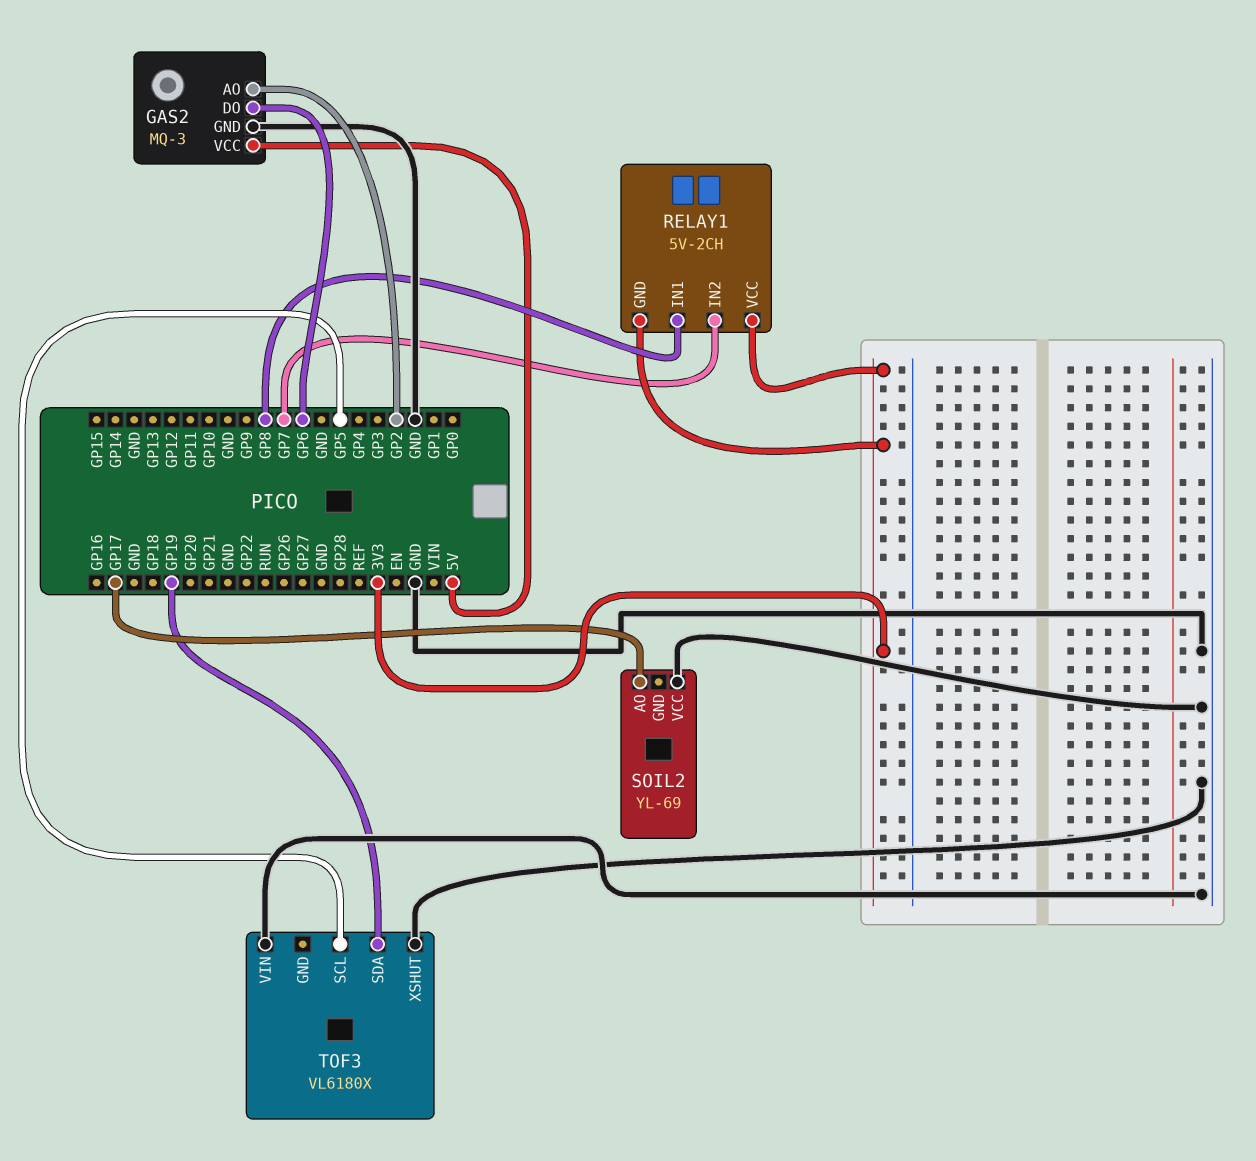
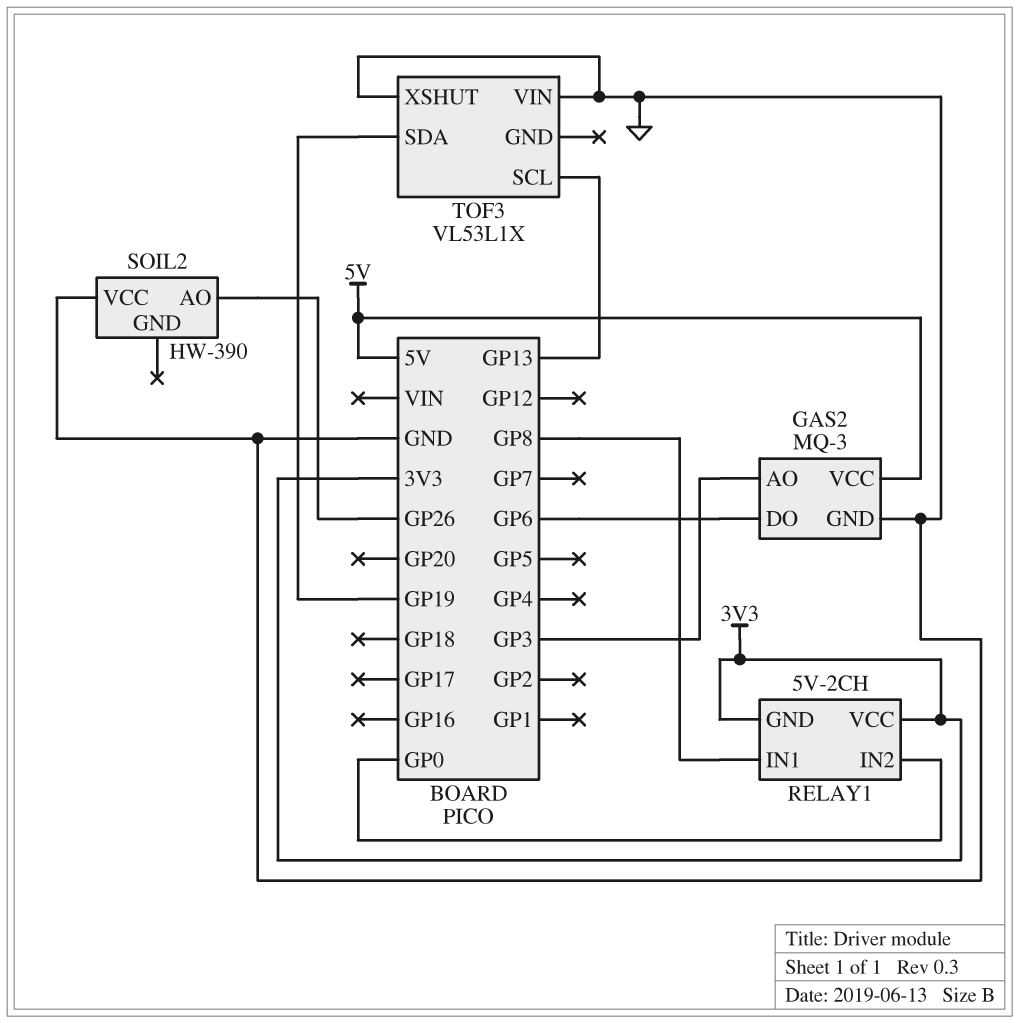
GAS2 pin AO: GP2 -> GP3
RELAY1 pin IN2: GP7 -> GP0
SOIL2: YL-69 -> HW-390
SOIL2 pin AO: GP17 -> GP26
TOF3: VL6180X -> VL53L1X
TOF3 pin SCL: GP5 -> GP13

